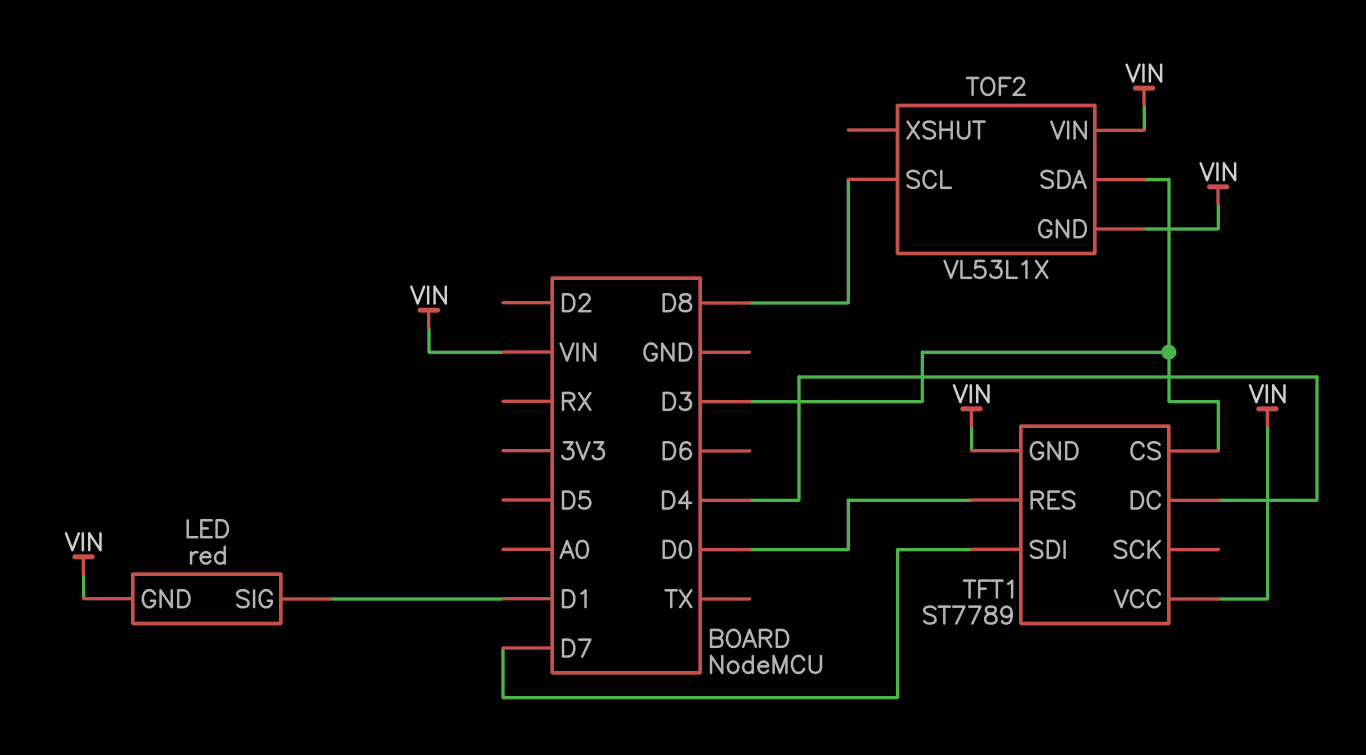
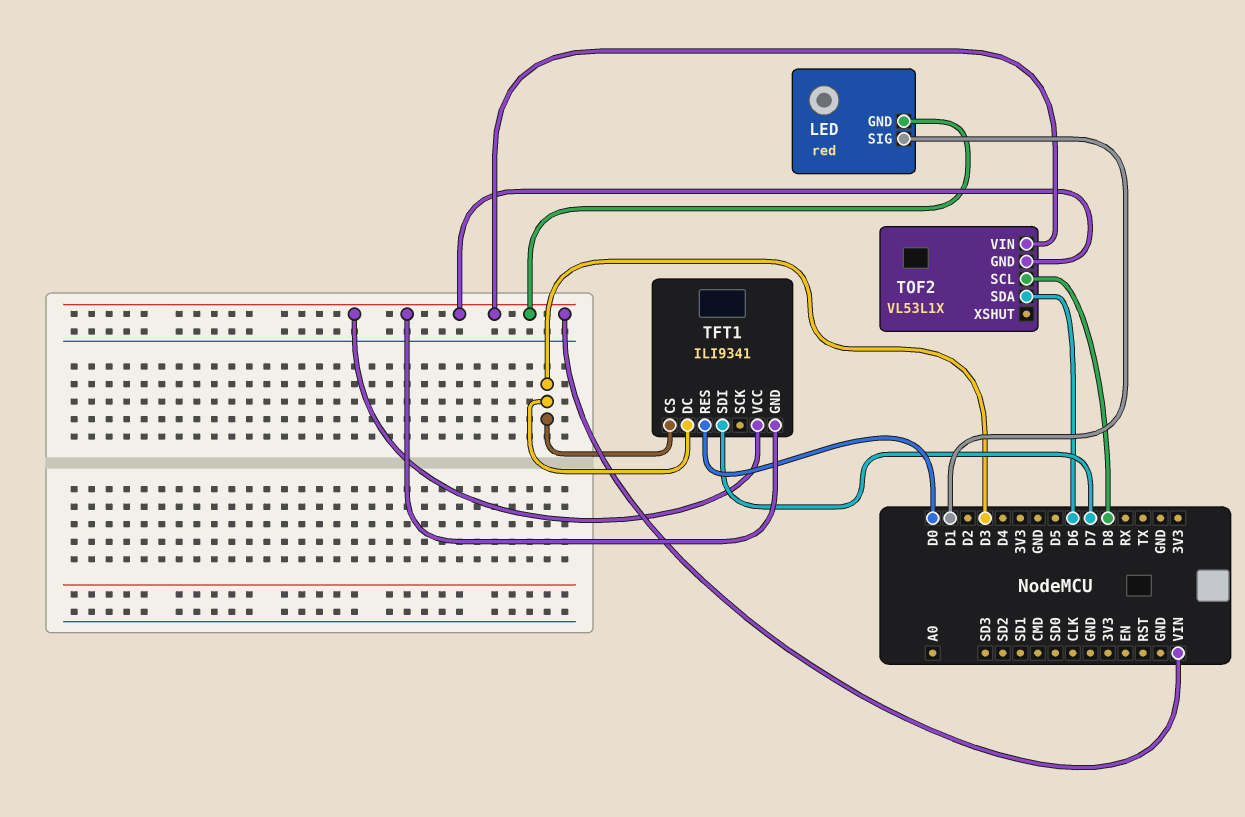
TFT1: ST7789 -> ILI9341
TFT1 pin DC: D4 -> D3
TOF2 pin SDA: D3 -> D6

